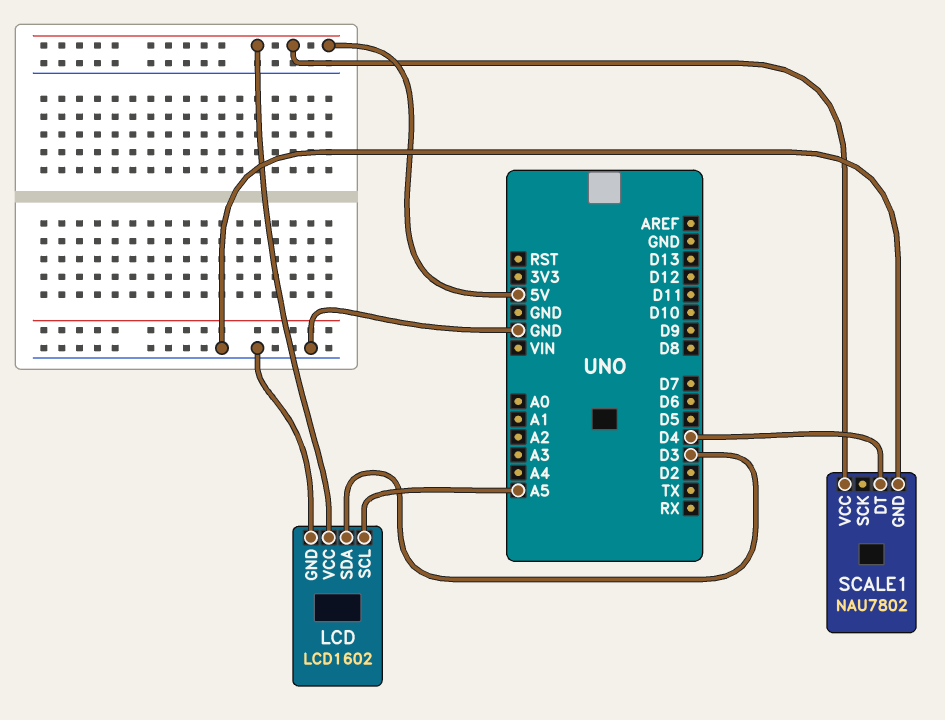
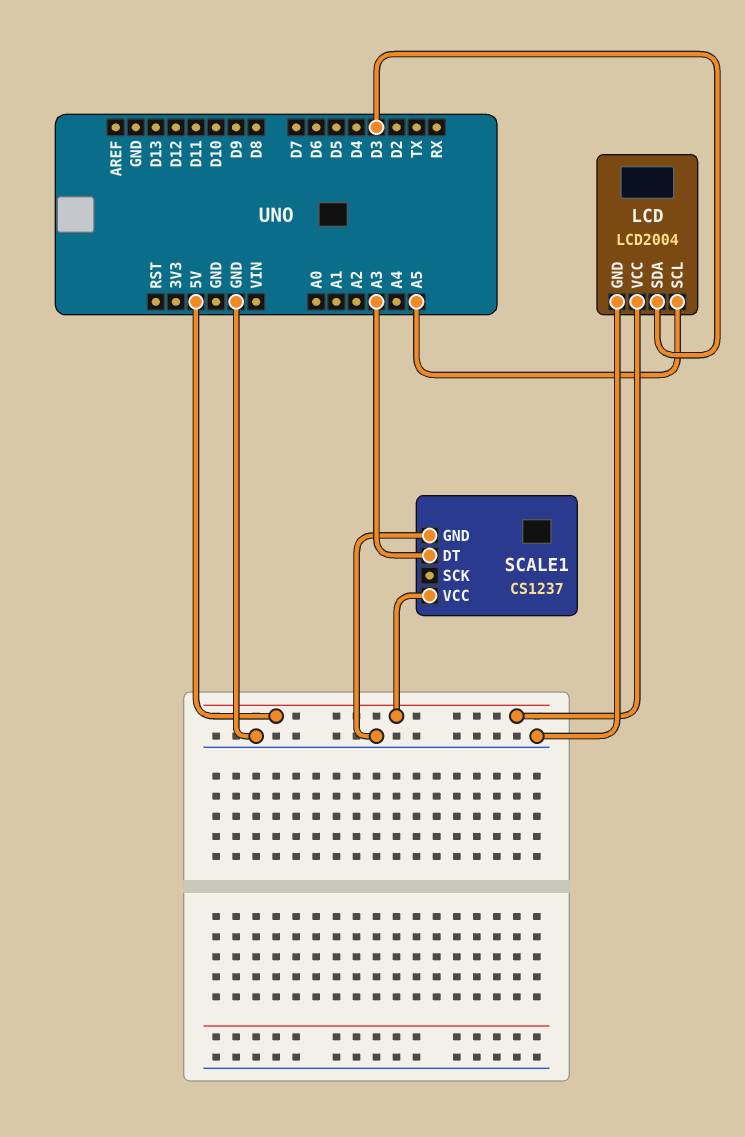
LCD: LCD1602 -> LCD2004
SCALE1: NAU7802 -> CS1237
SCALE1 pin DT: D4 -> A3

